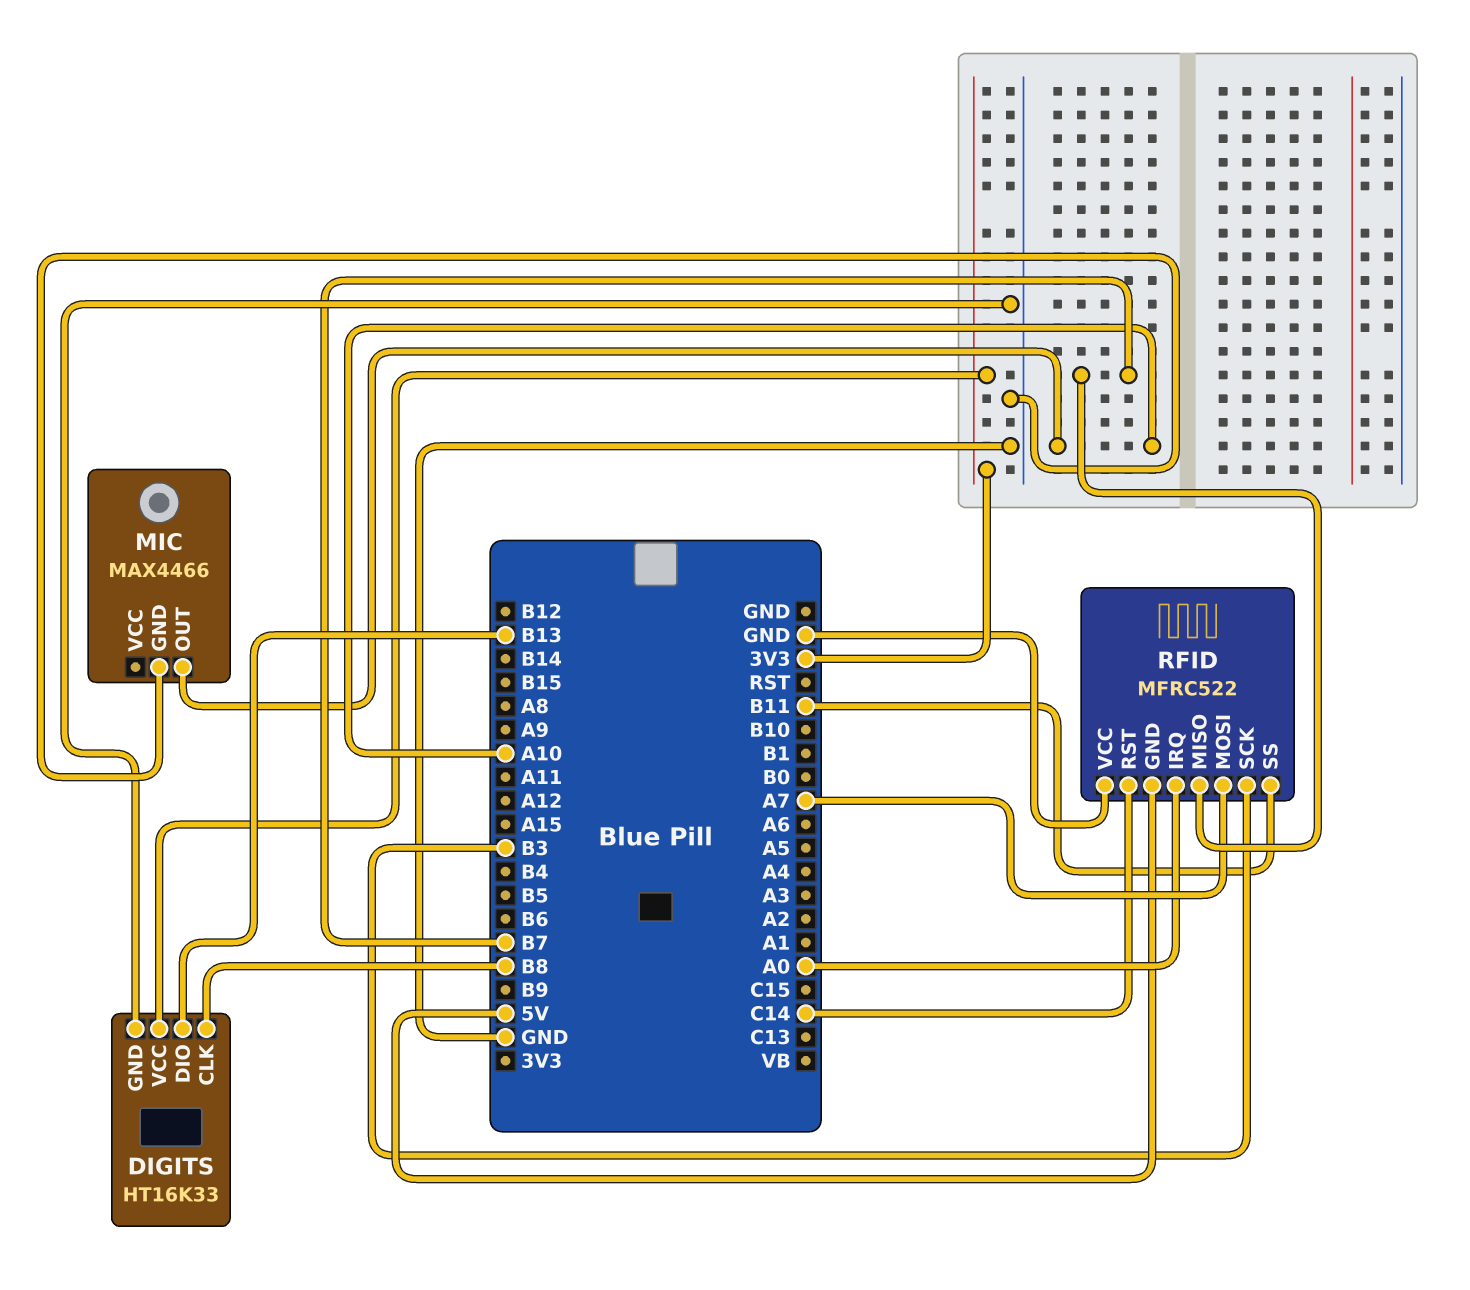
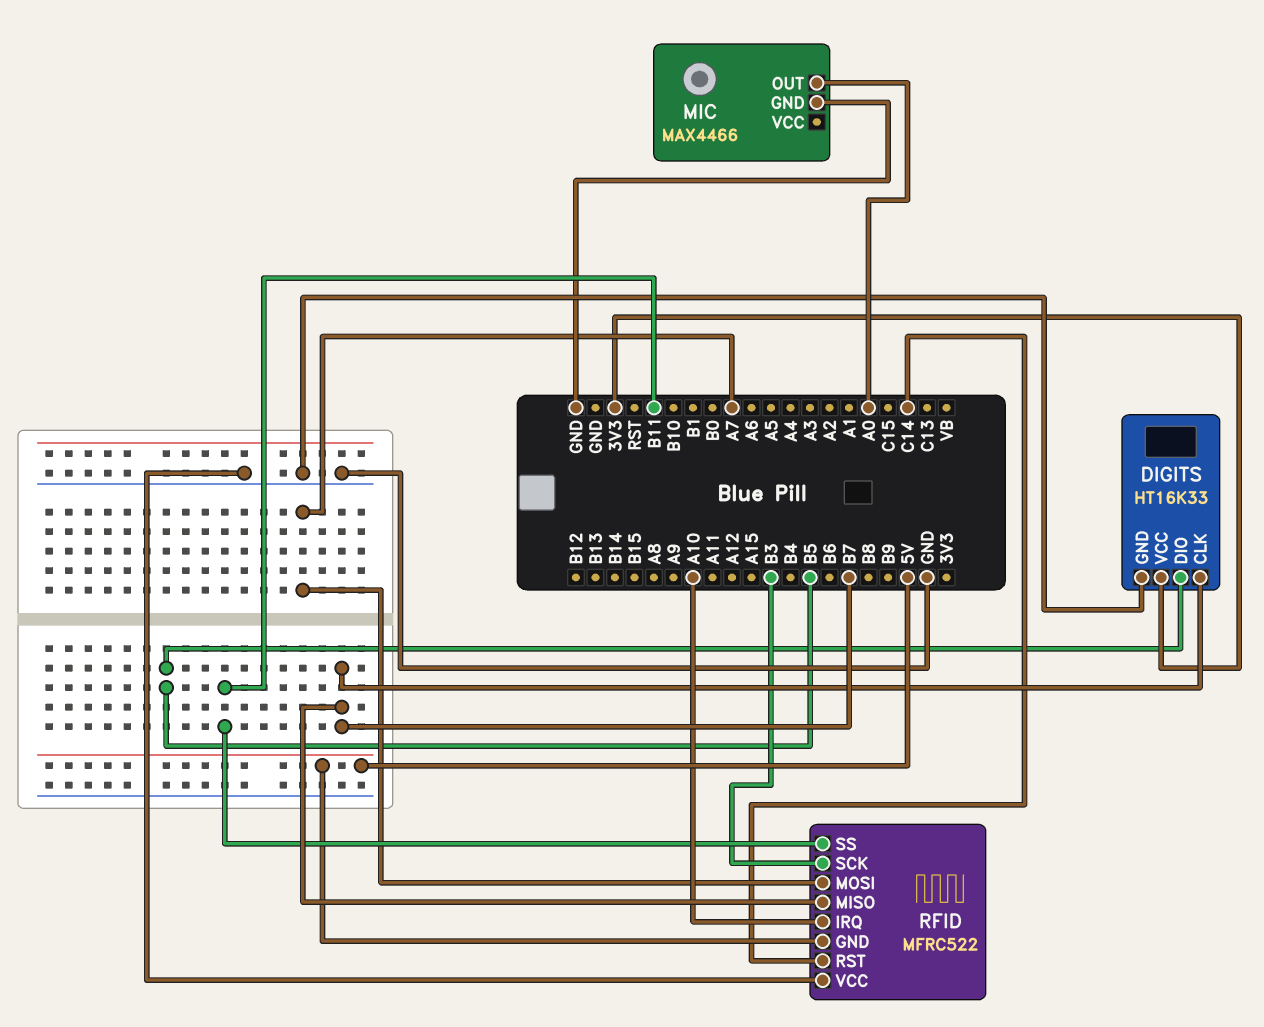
DIGITS pin CLK: B8 -> B7
DIGITS pin DIO: B13 -> B5
MIC pin OUT: A10 -> A0
RFID pin IRQ: A0 -> A10

